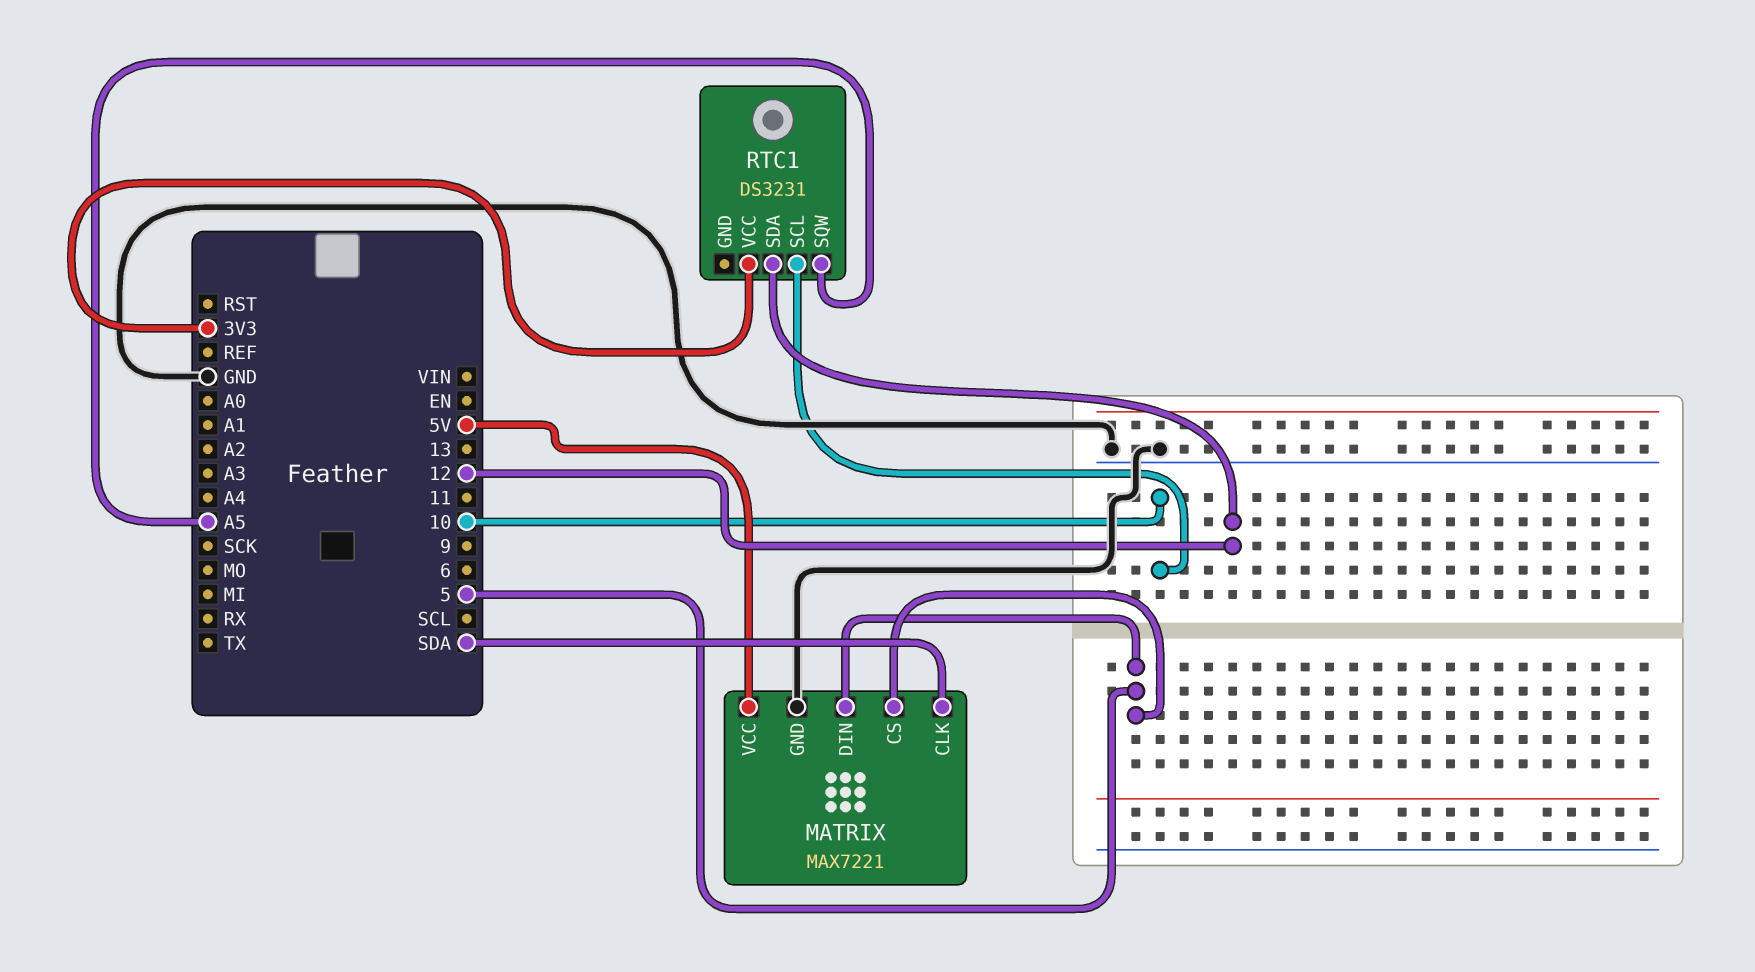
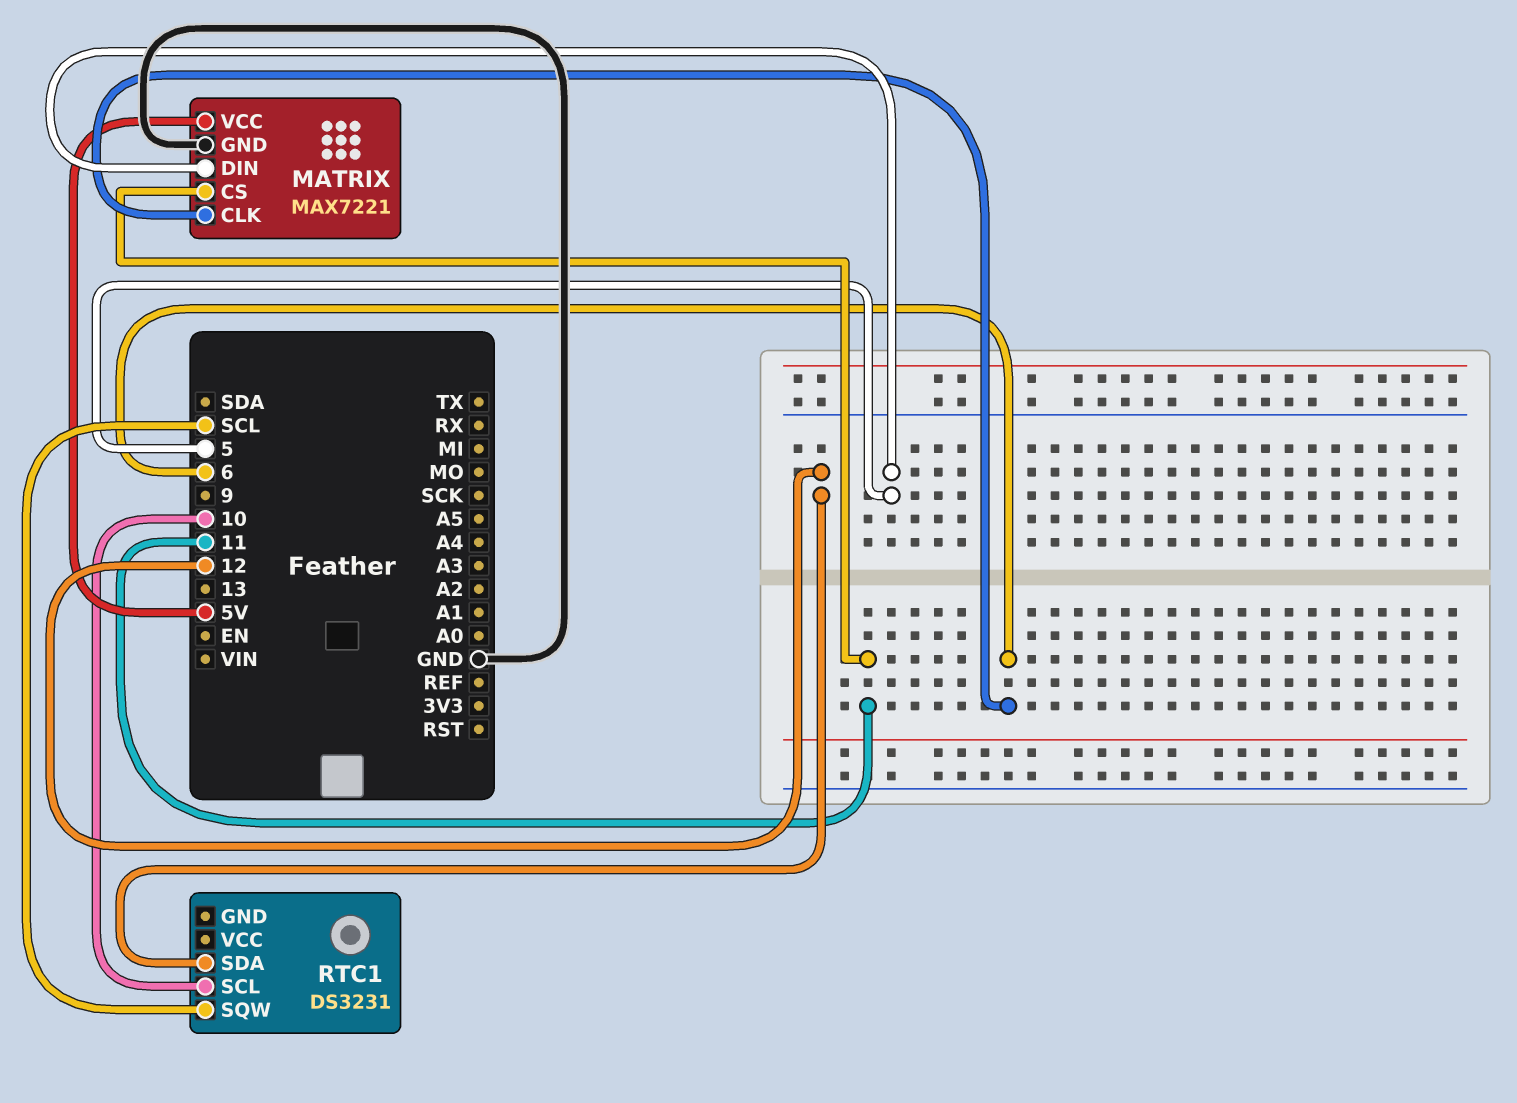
MATRIX pin CLK: SDA -> 6
MATRIX pin CS: 5 -> 11
RTC1 pin SQW: A5 -> SCL
RTC1 pin VCC: 3V3 -> none

